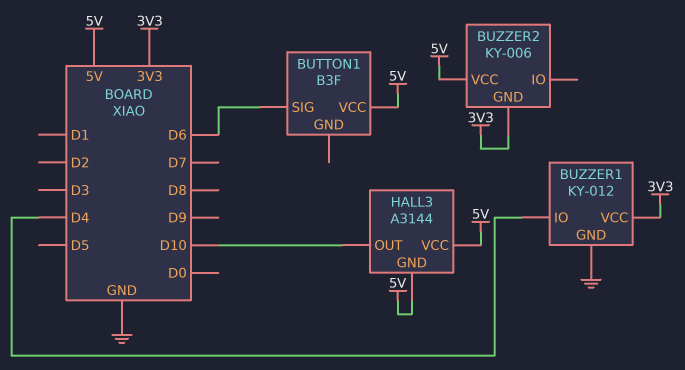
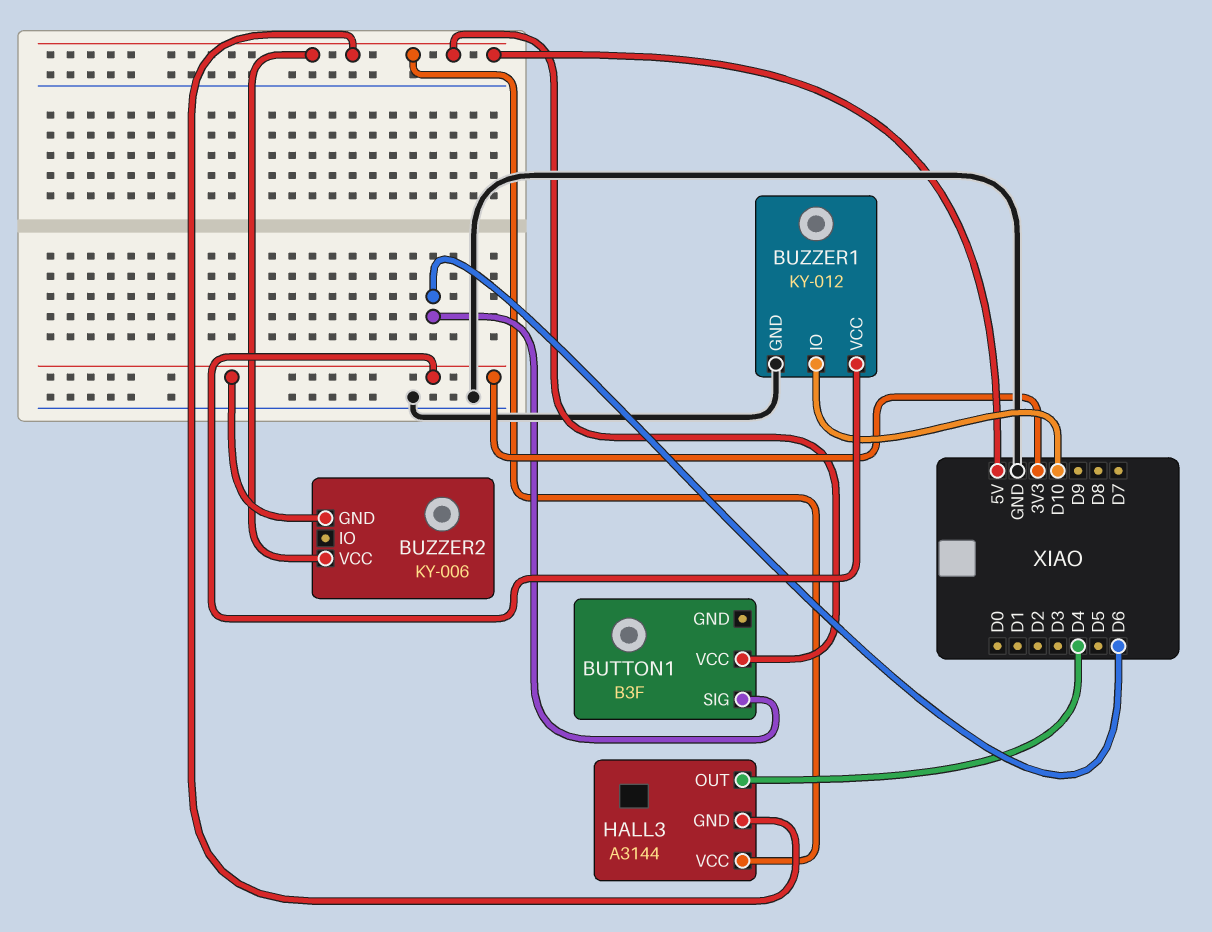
BUZZER1 pin IO: D4 -> D10
HALL3 pin OUT: D10 -> D4

